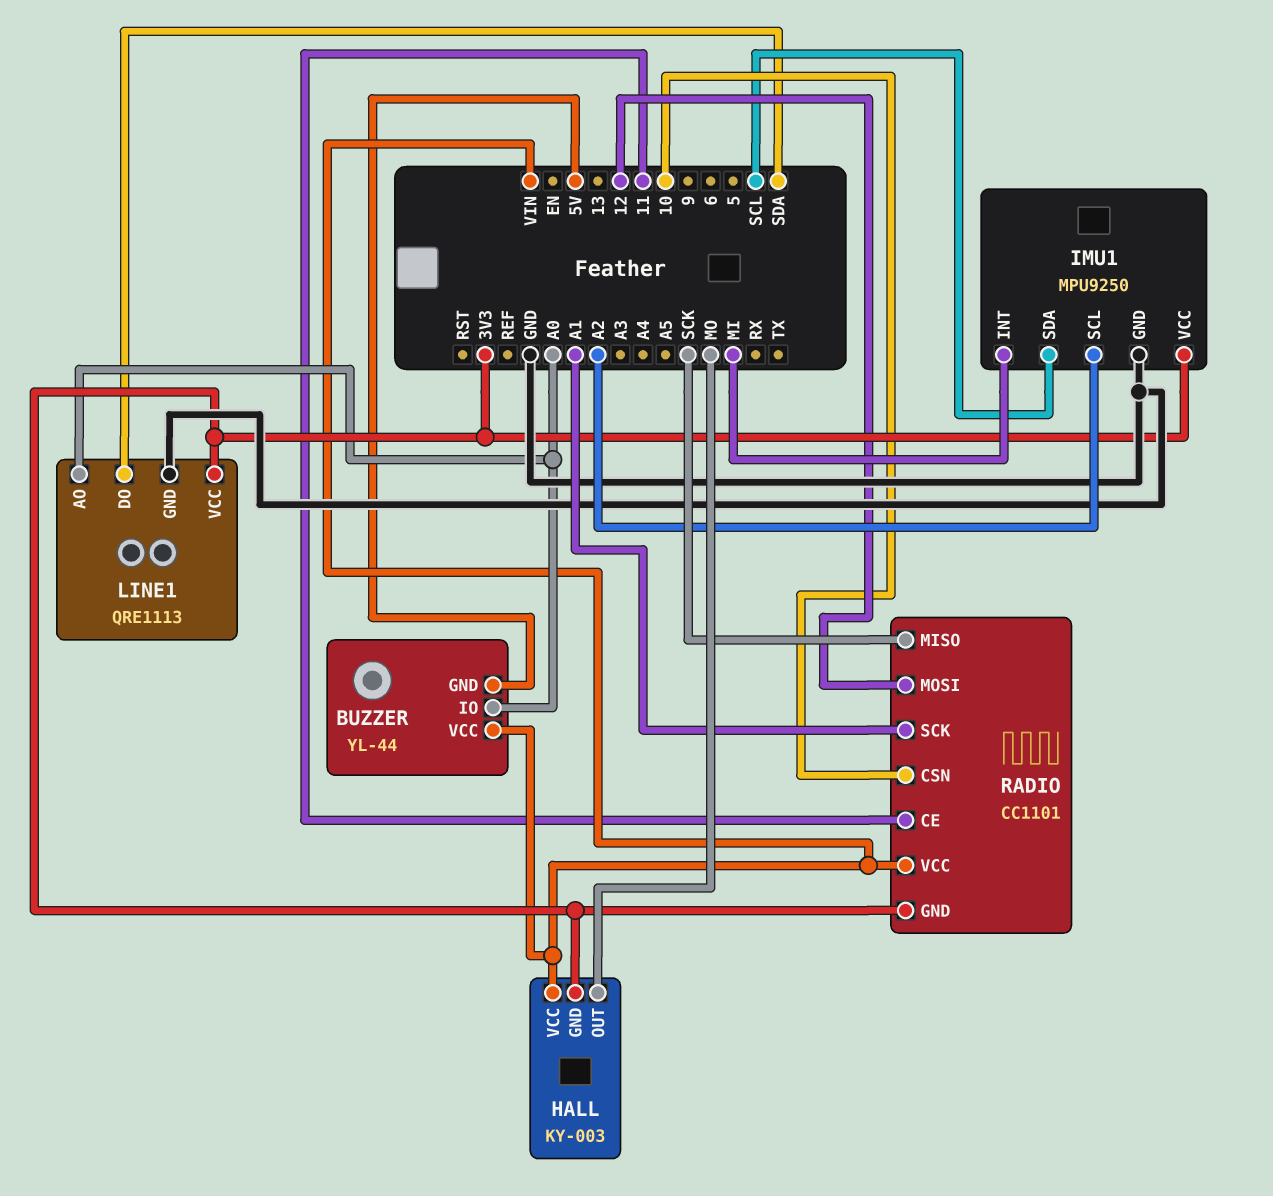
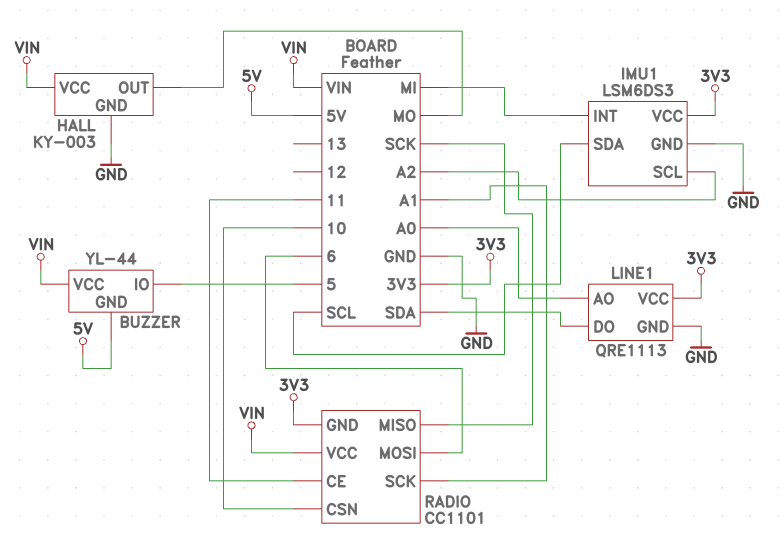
BUZZER pin IO: A0 -> 5
HALL pin GND: 3V3 -> GND
IMU1: MPU9250 -> LSM6DS3
RADIO pin MOSI: 12 -> 6

